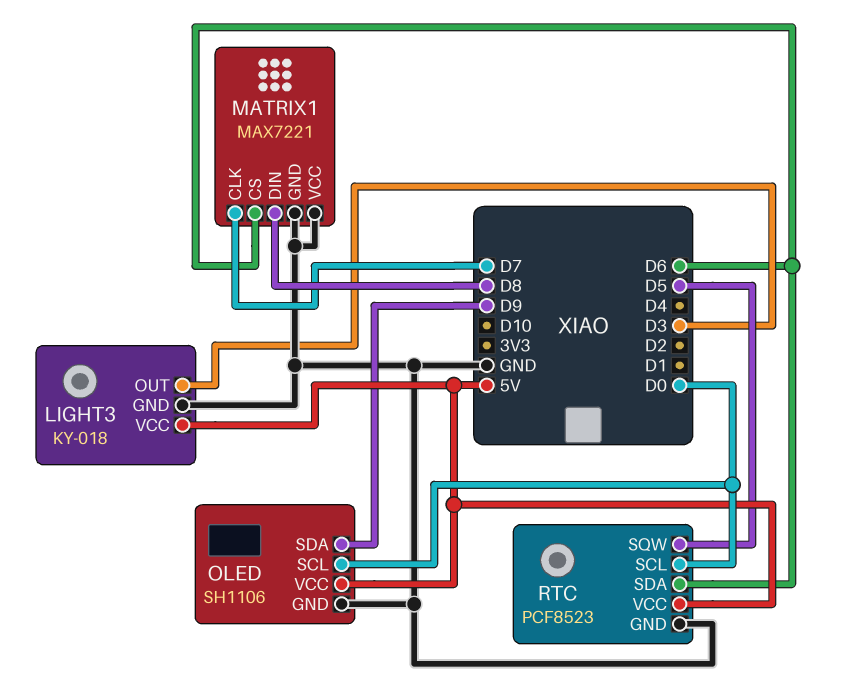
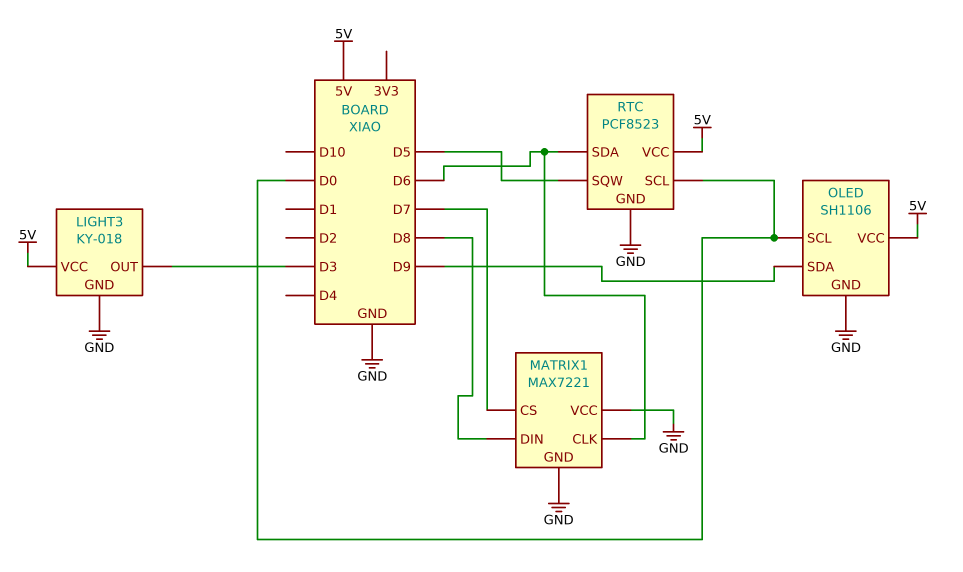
MATRIX1 pin CLK: D7 -> D6
MATRIX1 pin CS: D6 -> D7

